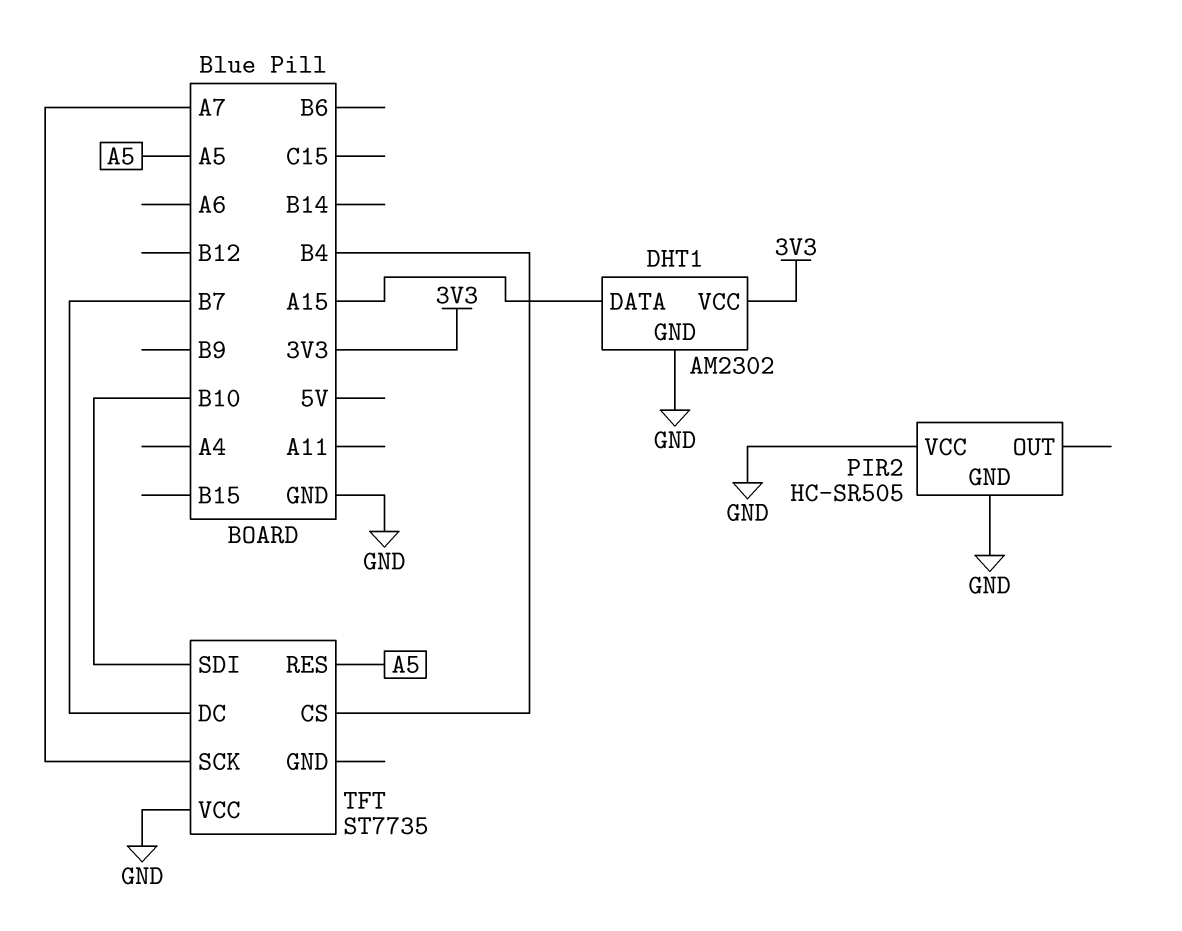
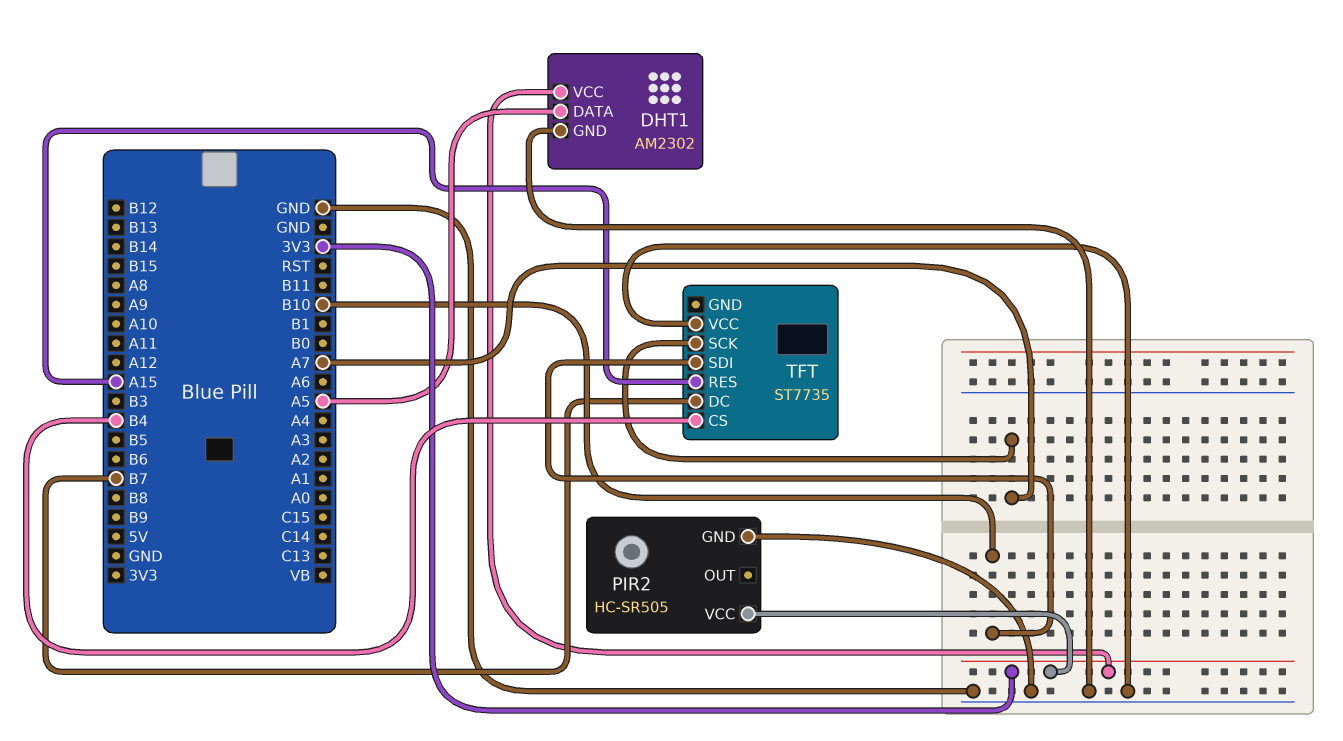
DHT1 pin DATA: A15 -> A5
PIR2 pin VCC: GND -> 3V3
TFT pin RES: A5 -> A15

